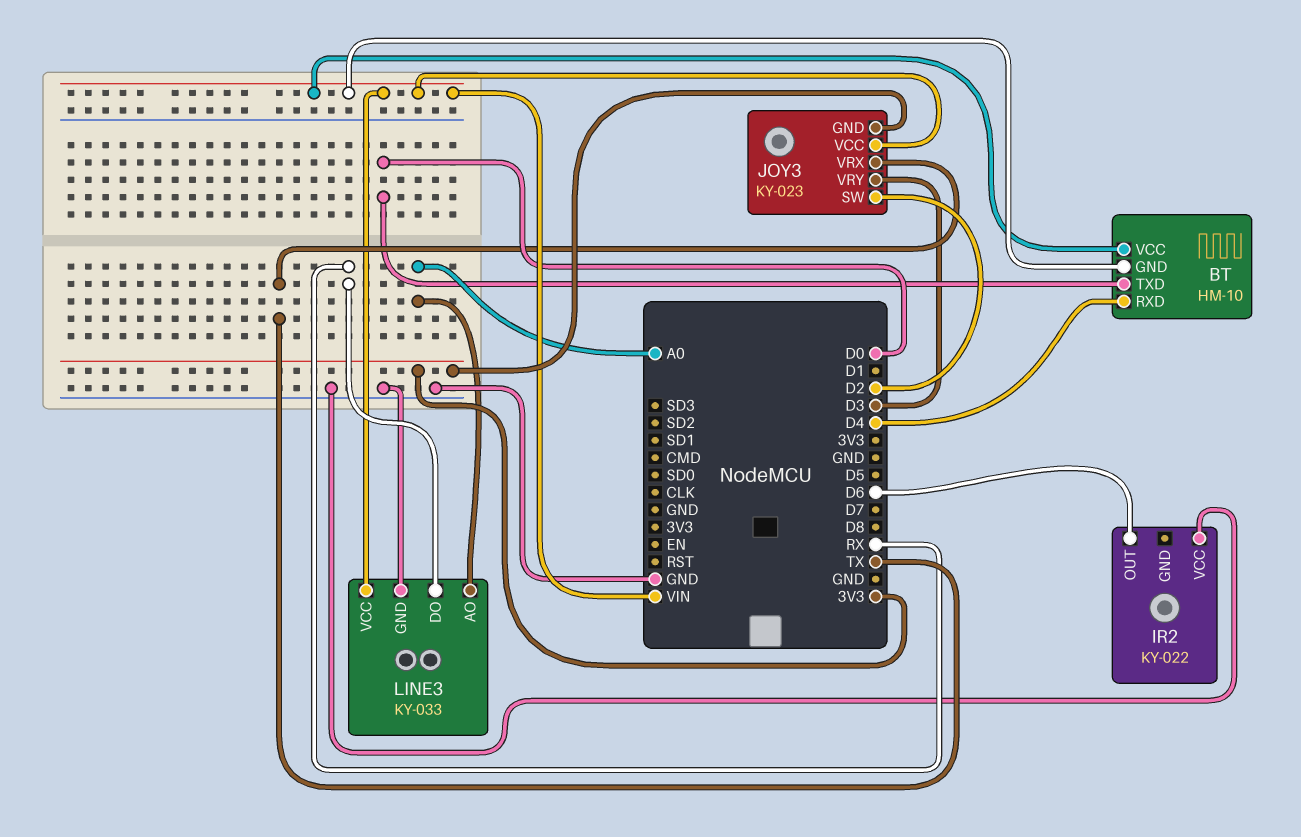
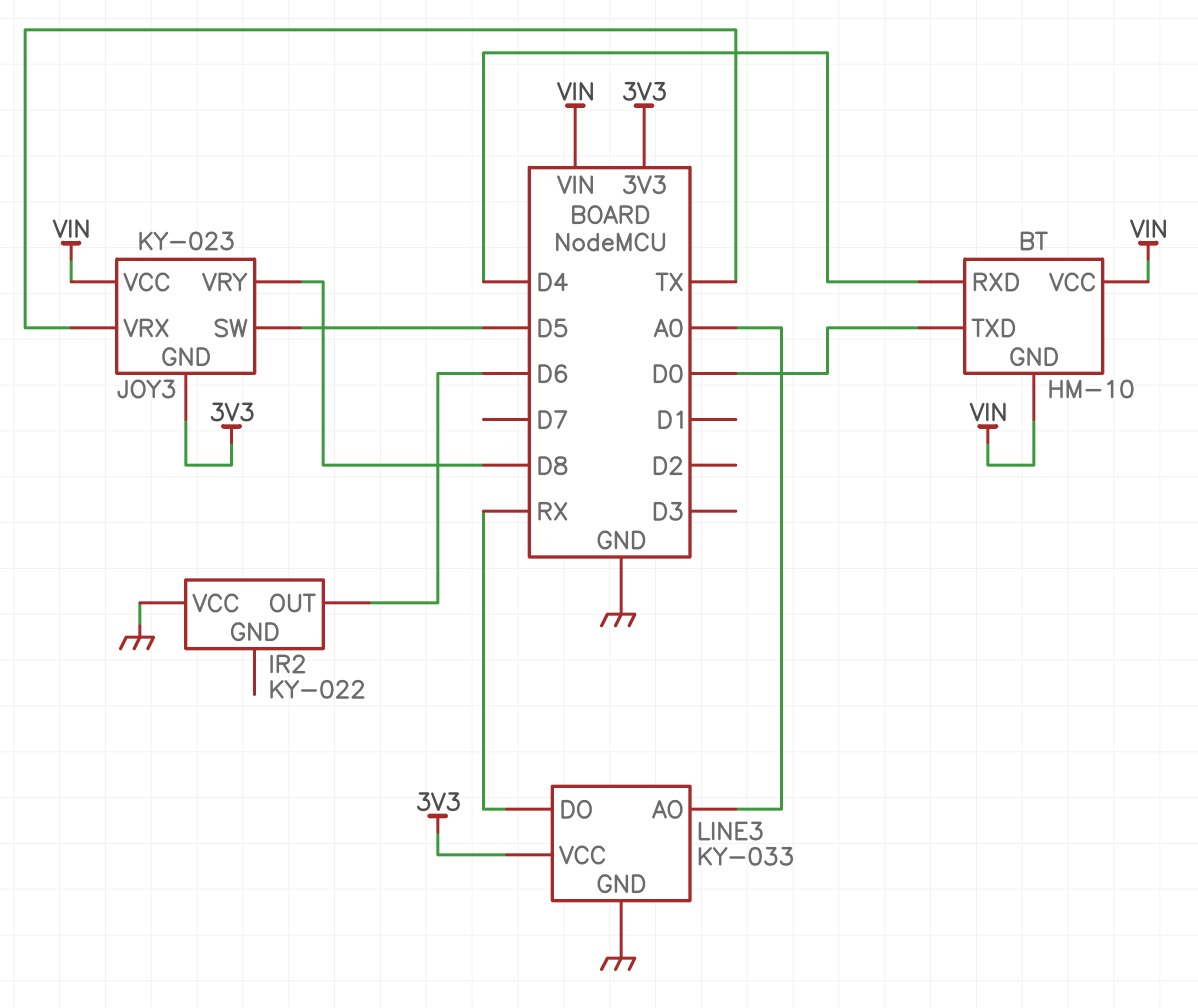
JOY3 pin SW: D2 -> D5
JOY3 pin VRY: D3 -> D8
LINE3 pin VCC: VIN -> 3V3

